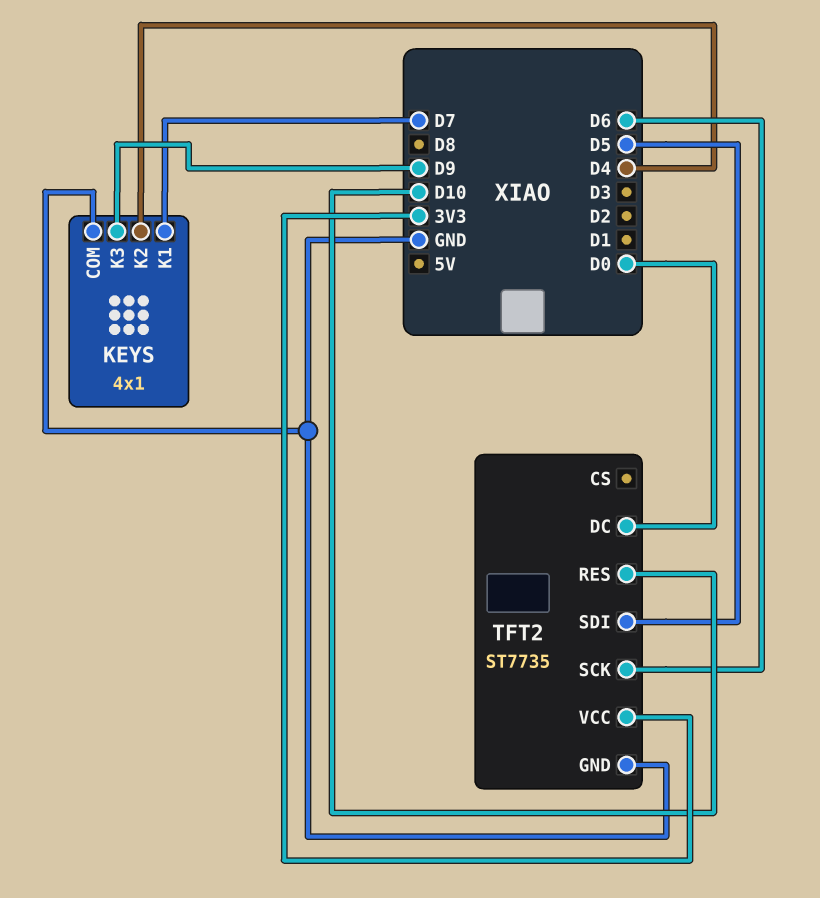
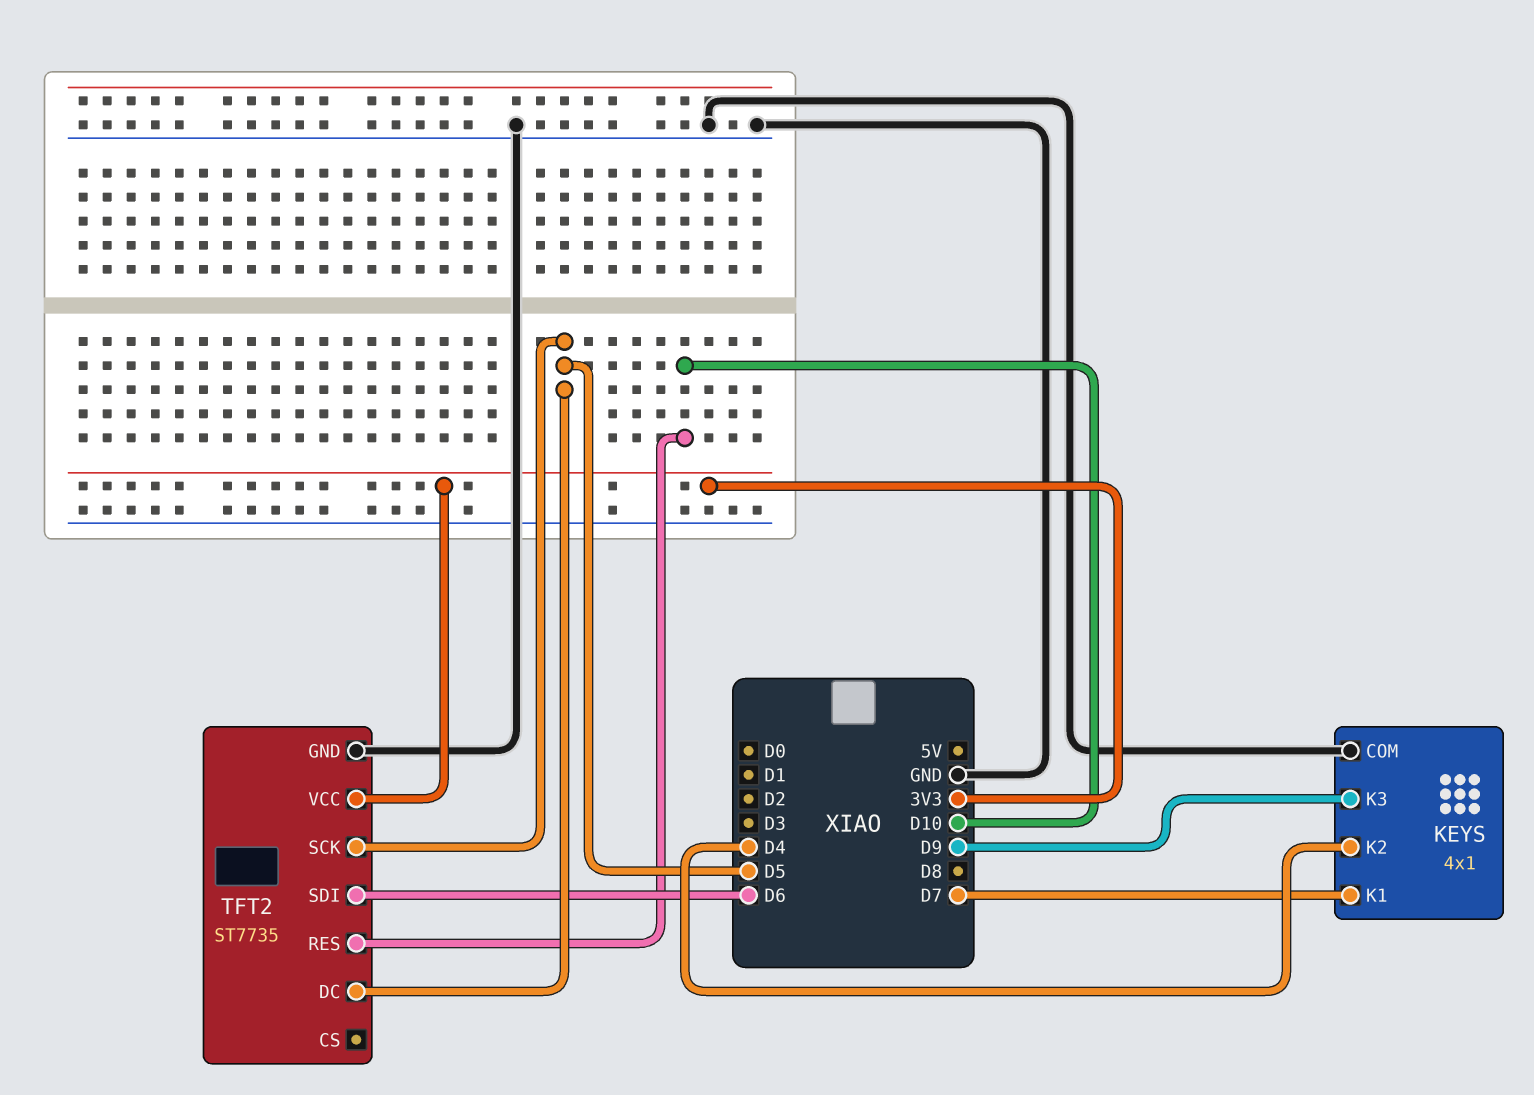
TFT2 pin DC: D0 -> D5
TFT2 pin SCK: D6 -> D5
TFT2 pin SDI: D5 -> D6

